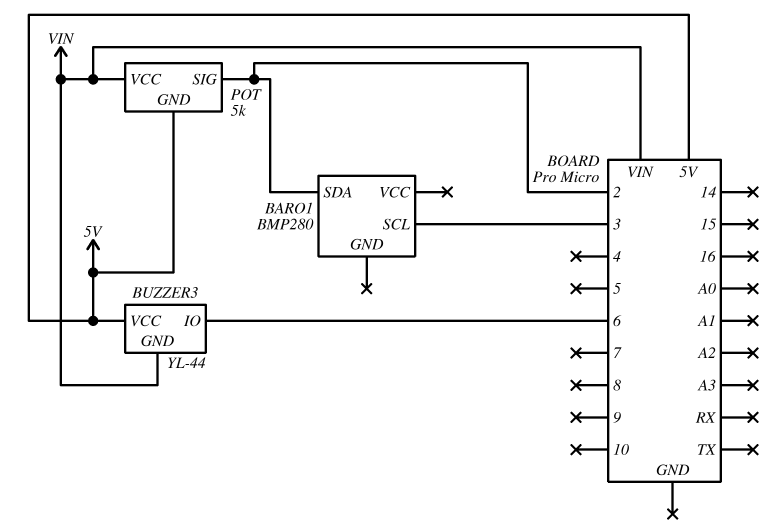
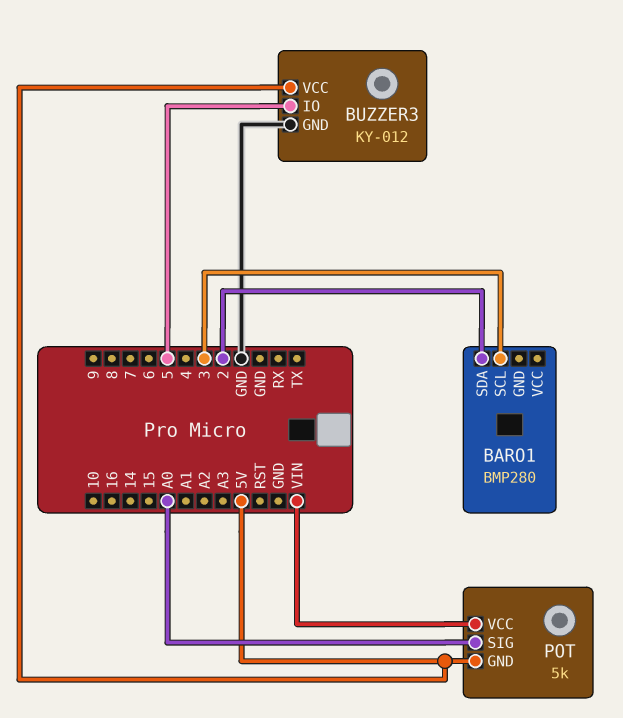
BUZZER3: YL-44 -> KY-012
BUZZER3 pin GND: VIN -> GND
BUZZER3 pin IO: 6 -> 5
POT pin SIG: 2 -> A0

